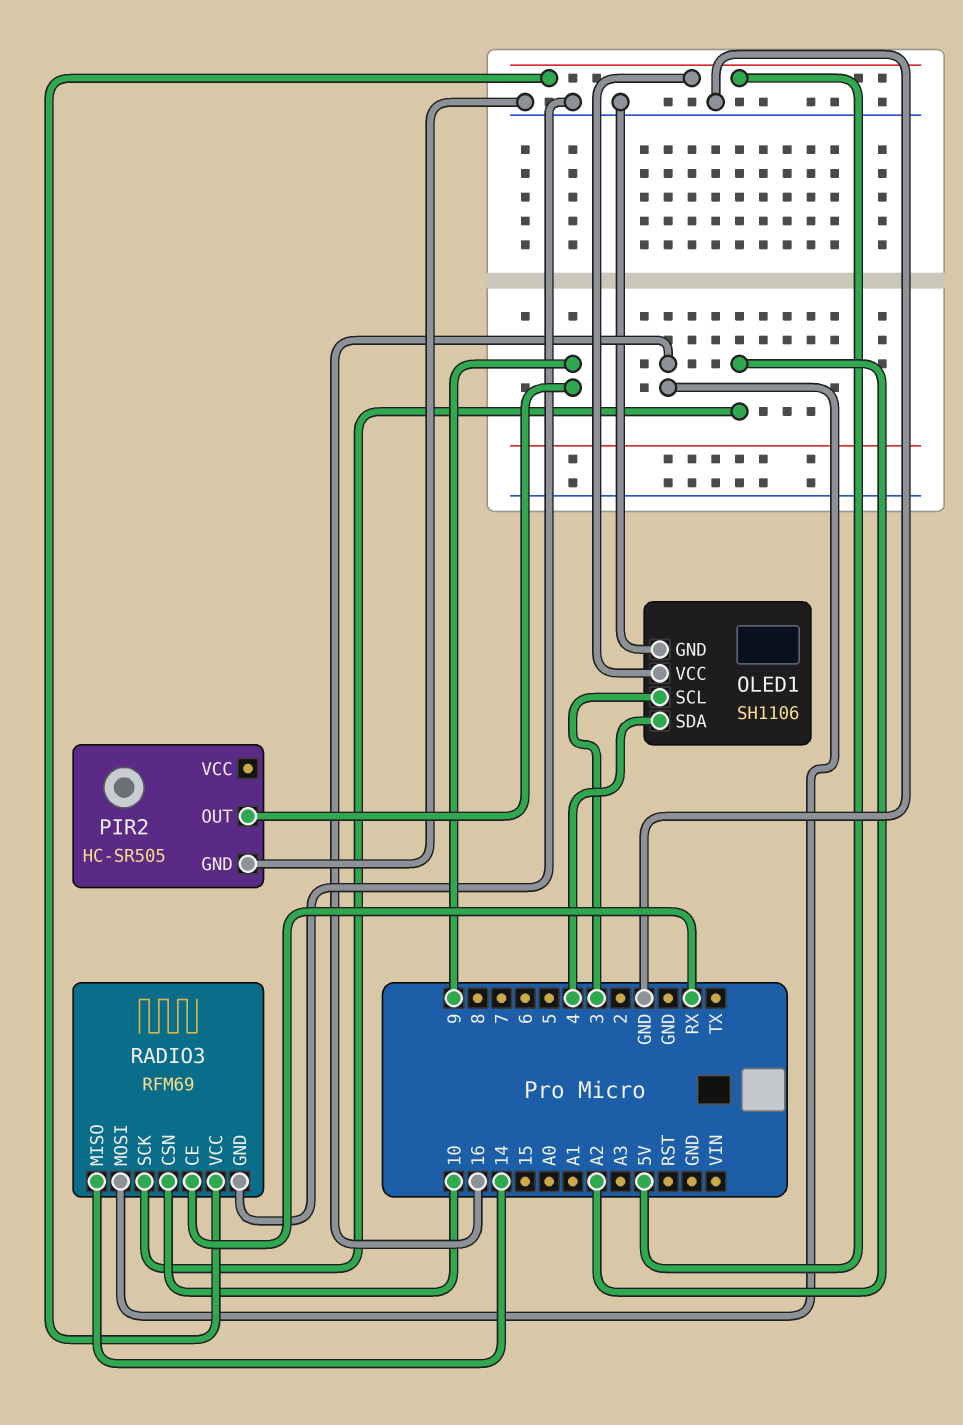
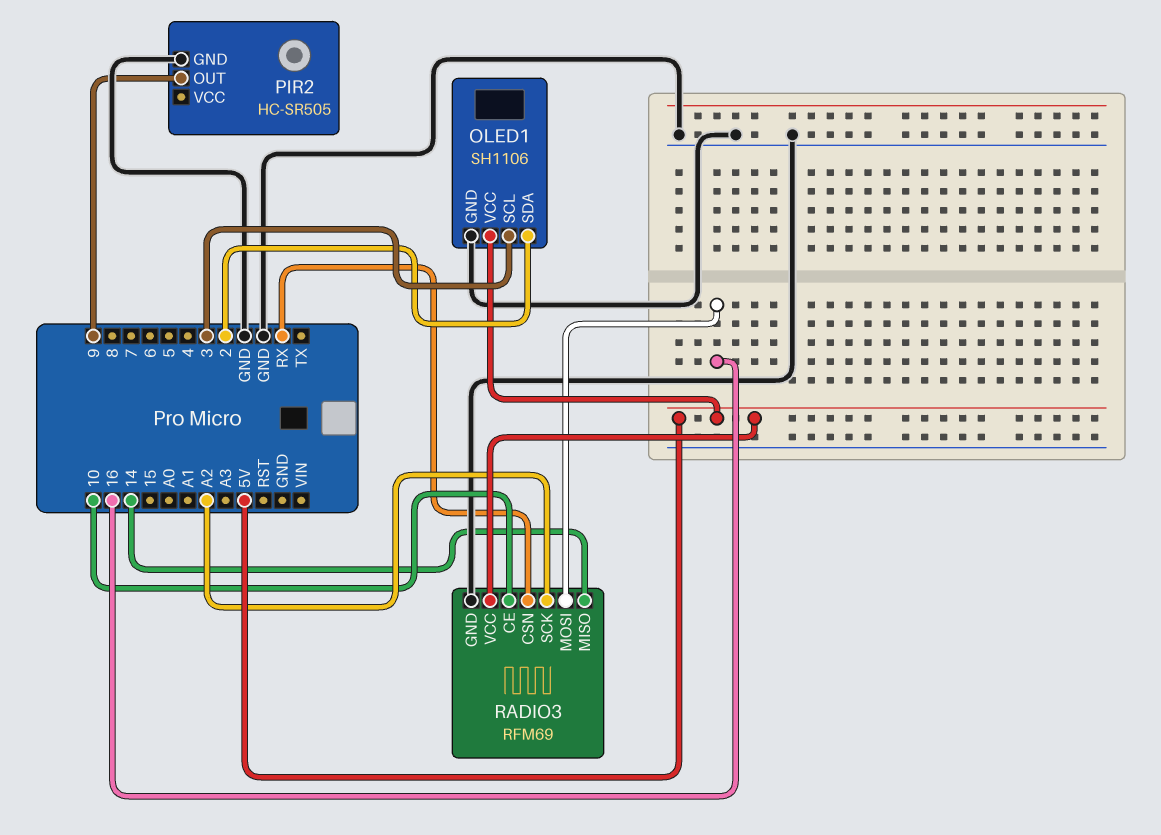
OLED1 pin SDA: 4 -> 2
RADIO3 pin CE: RX -> 10
RADIO3 pin CSN: 10 -> RX

